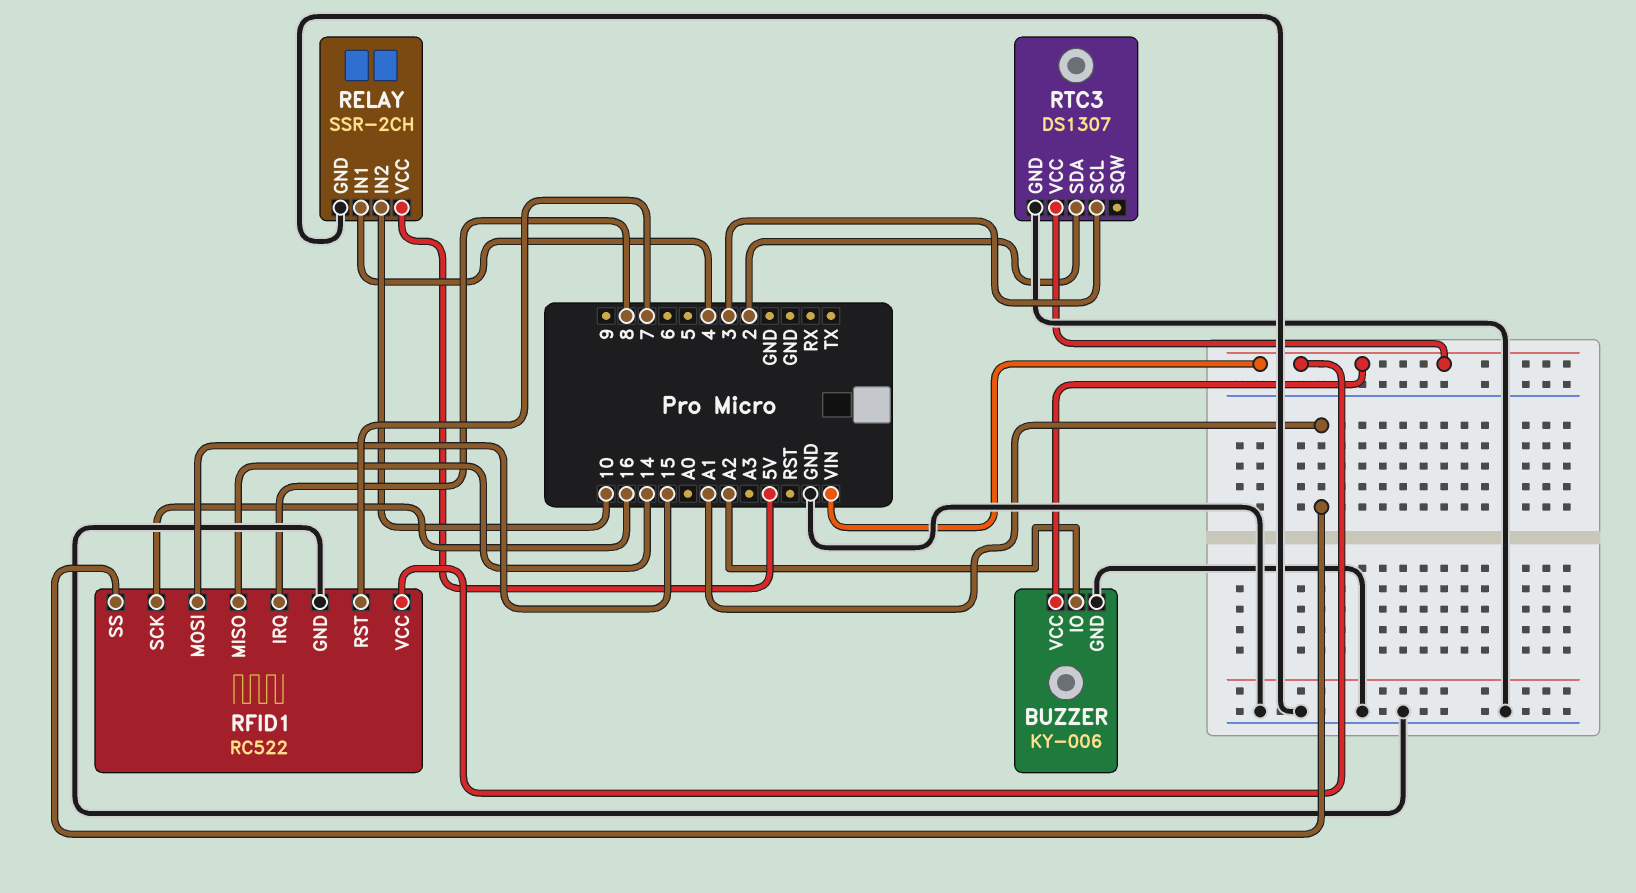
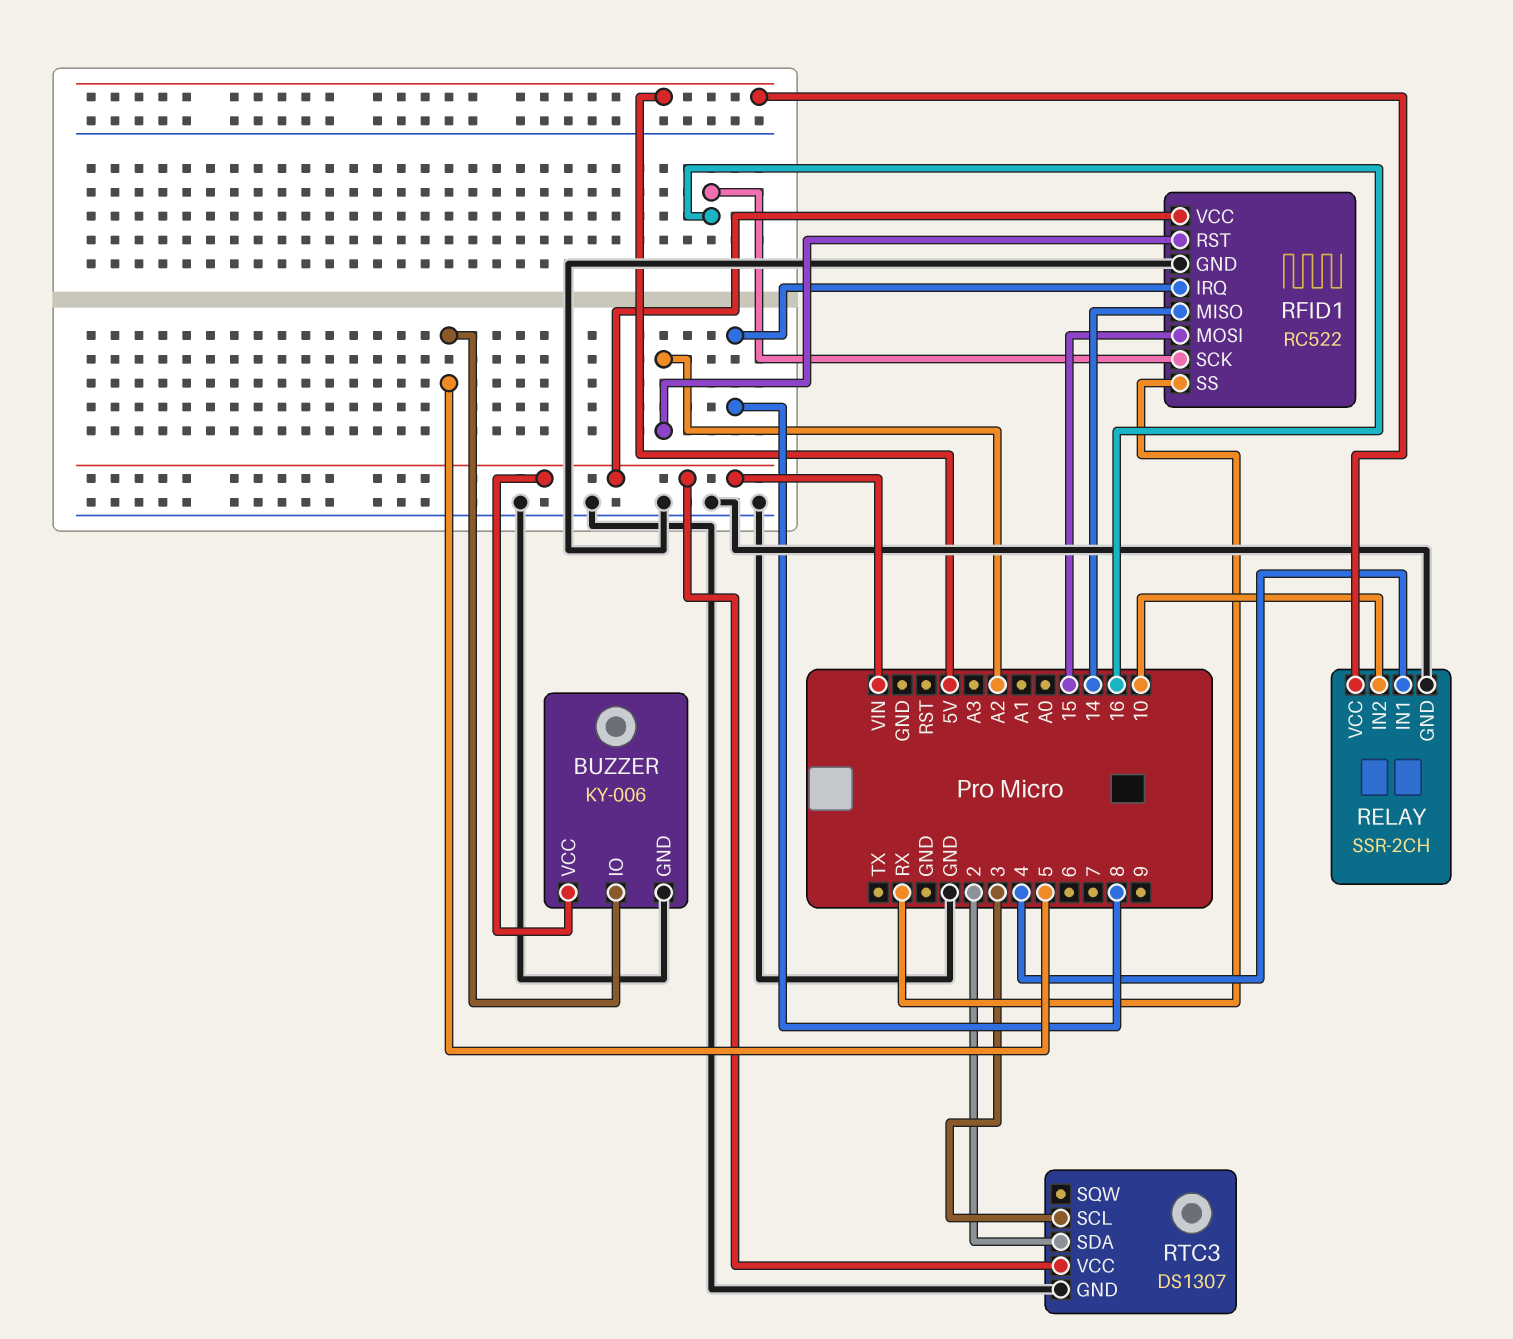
BUZZER pin IO: A2 -> 5
RFID1 pin RST: 7 -> A2
RFID1 pin SS: A1 -> RX

